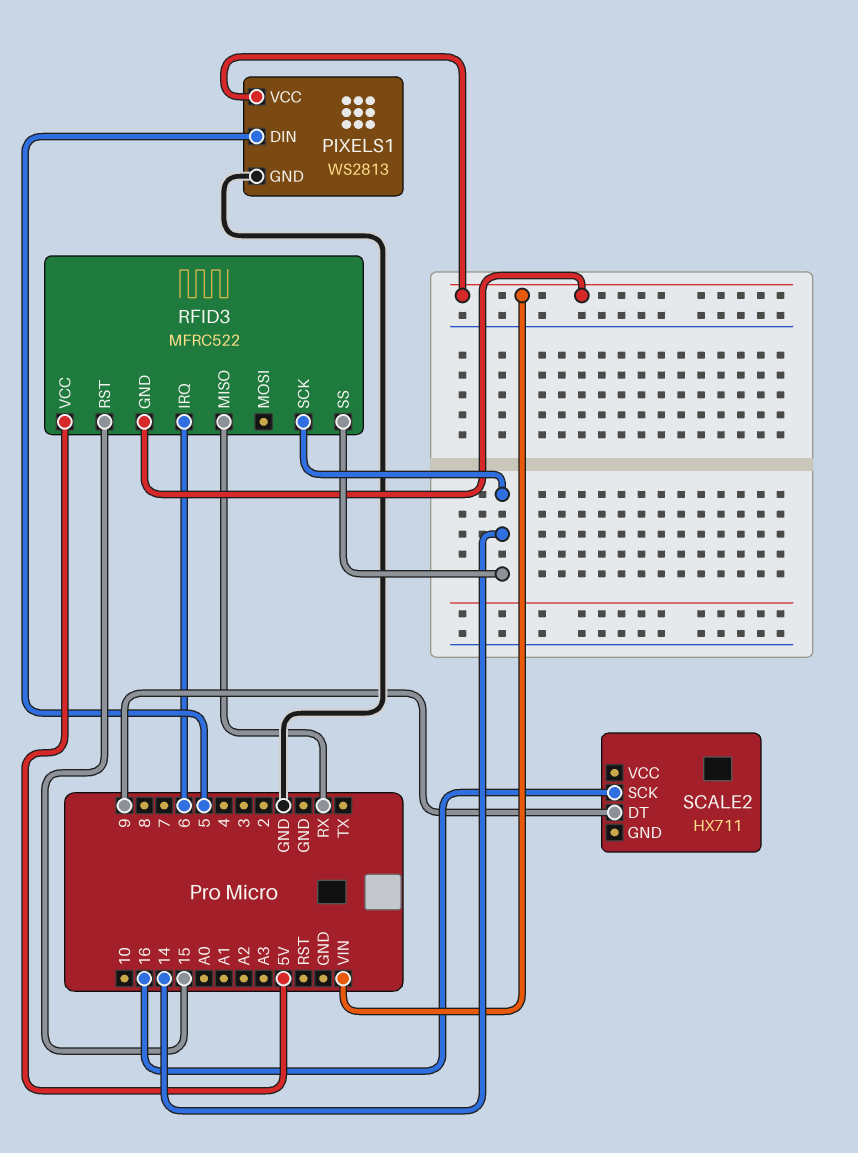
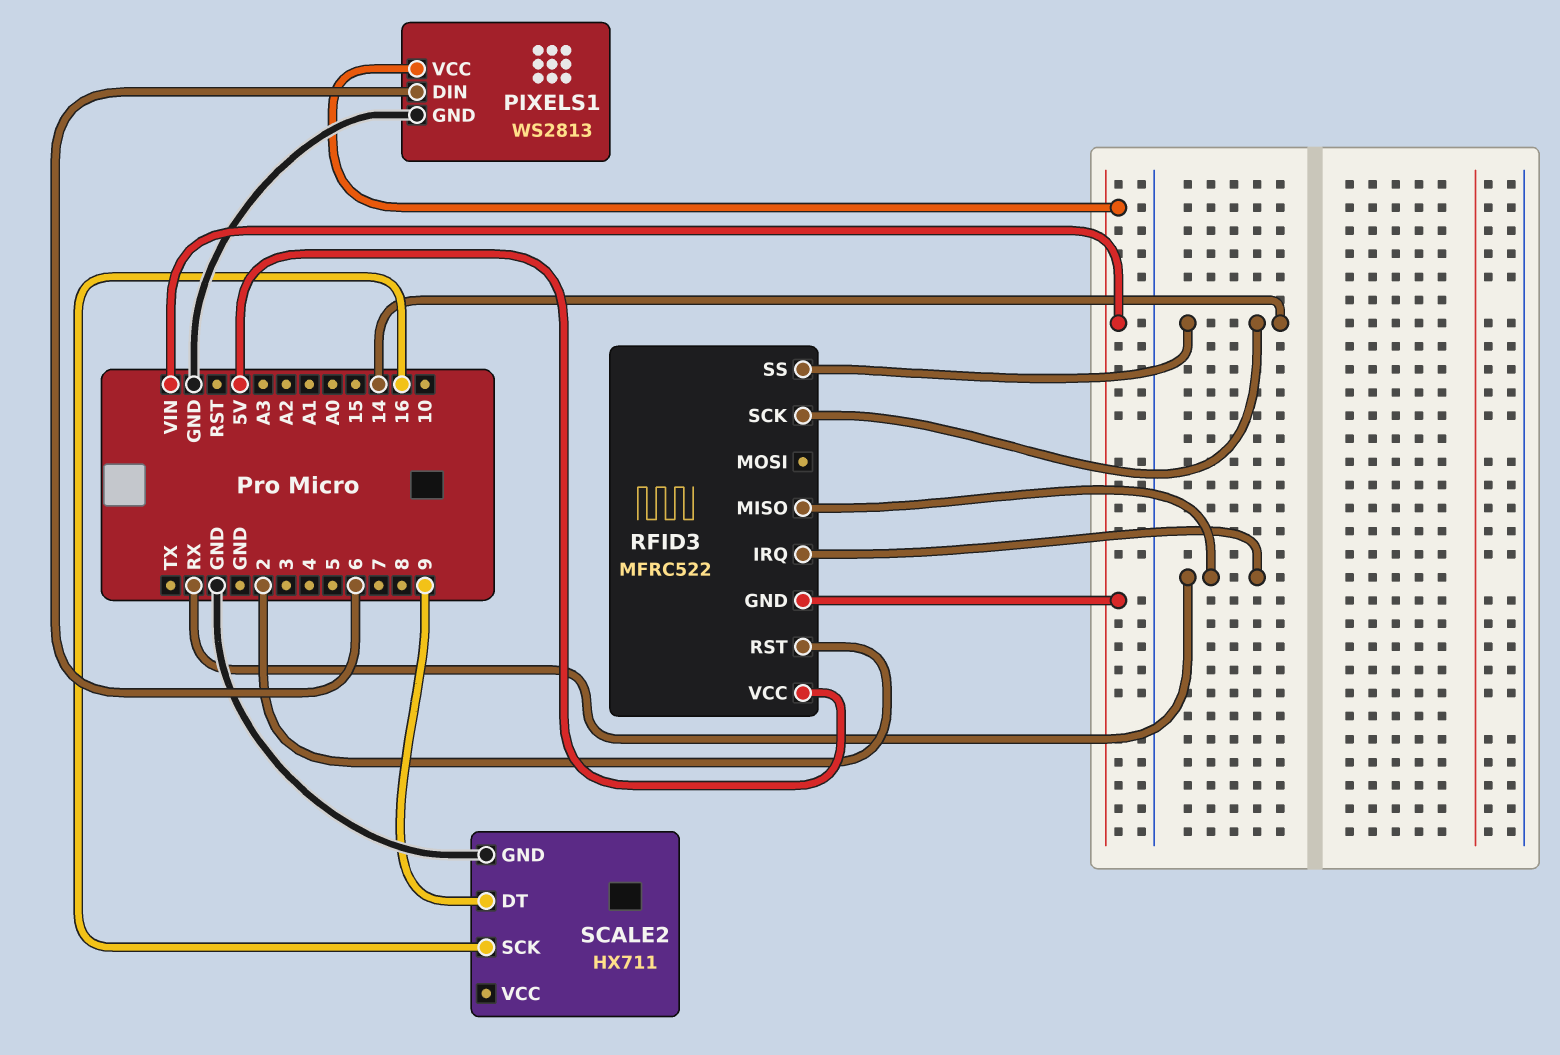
PIXELS1 pin DIN: 5 -> 6
RFID3 pin IRQ: 6 -> RX
RFID3 pin RST: 15 -> 2
SCALE2 pin GND: none -> GND

